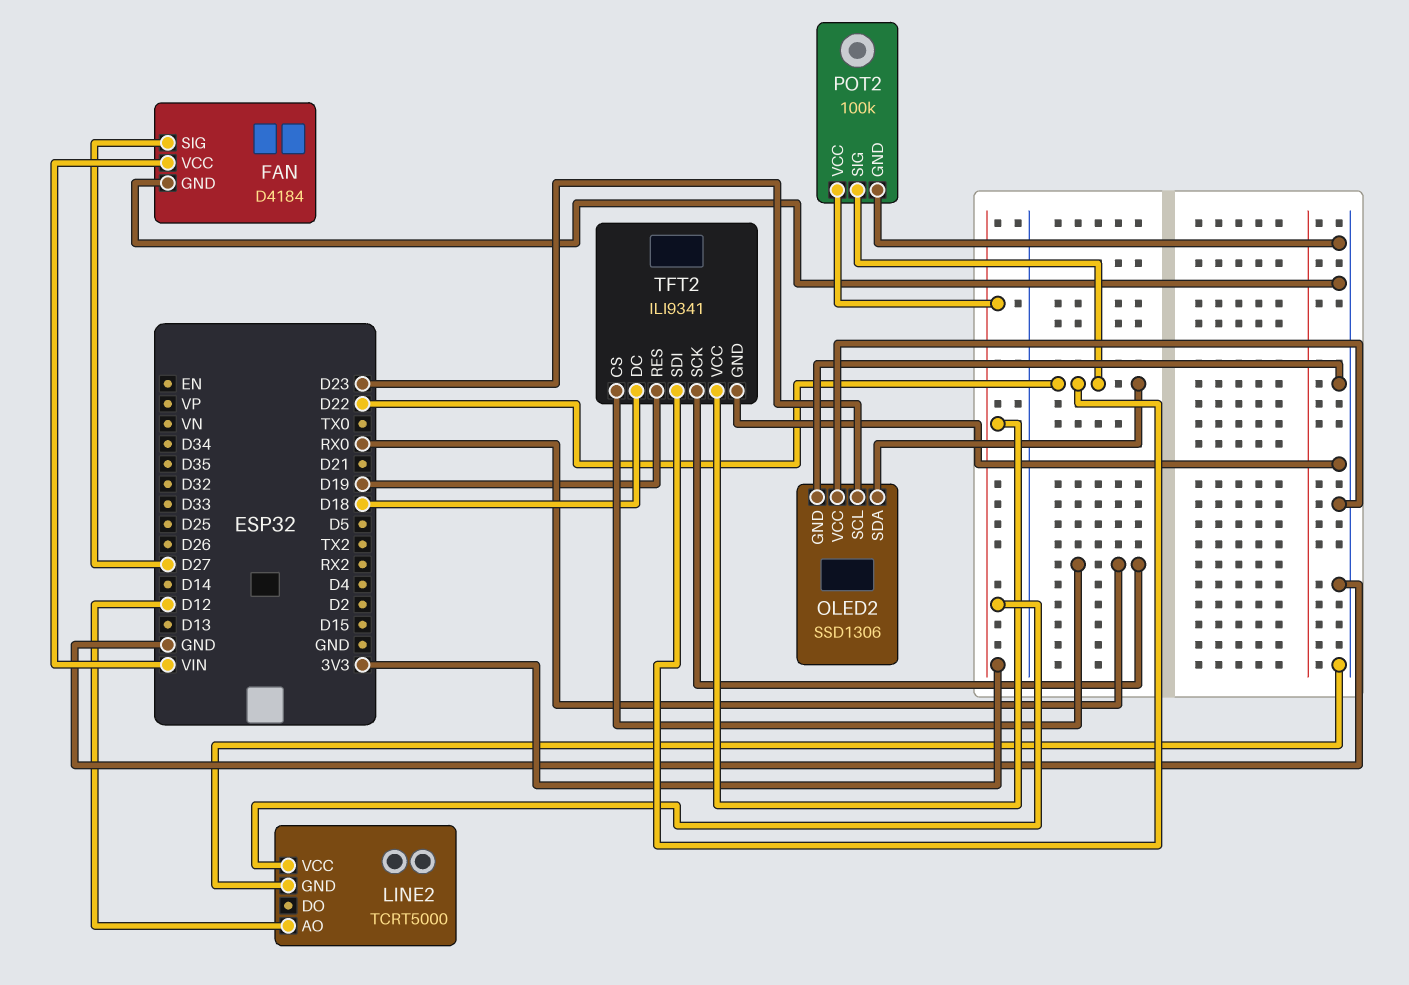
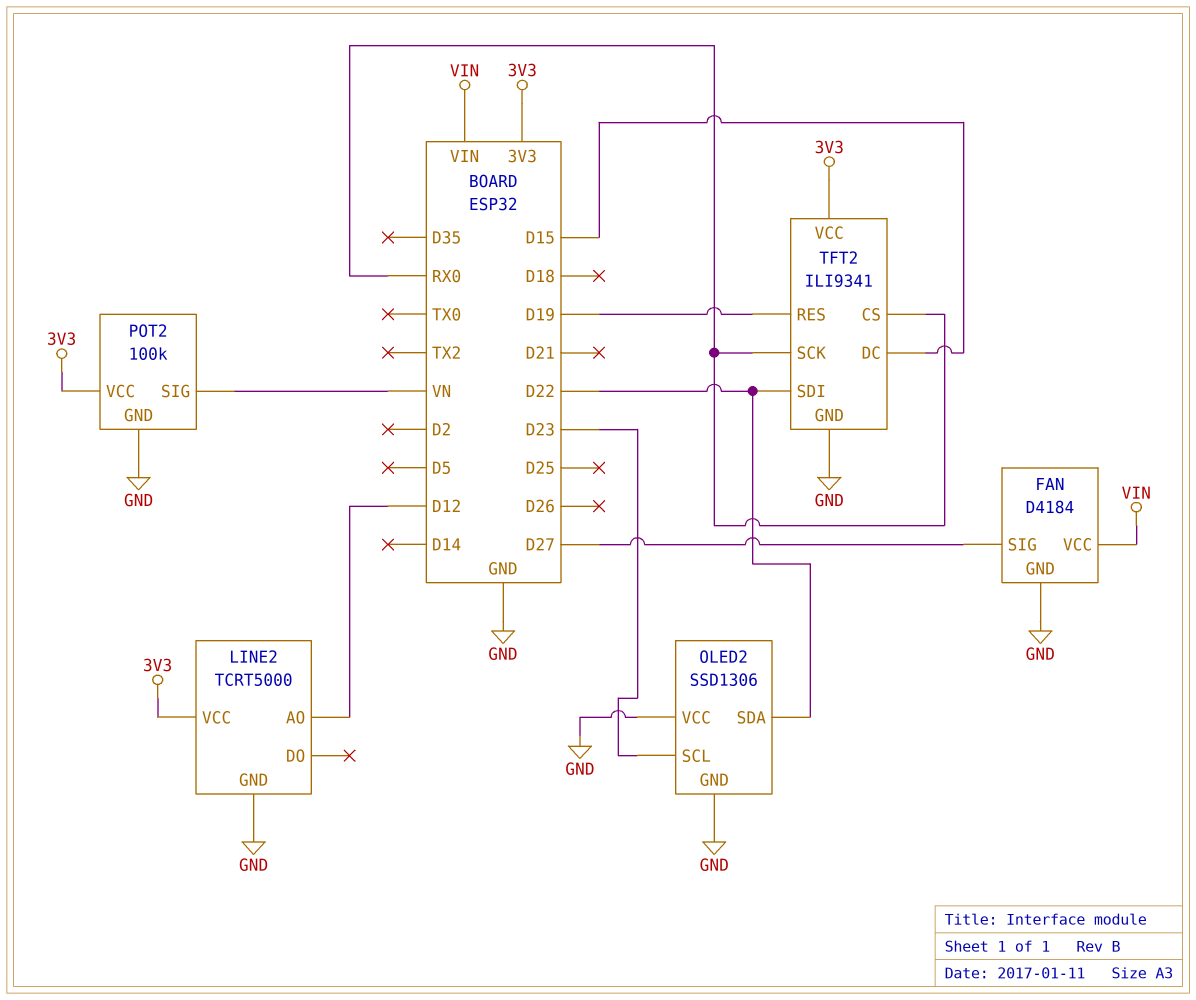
POT2 pin SIG: D22 -> VN
TFT2 pin DC: D18 -> D15

